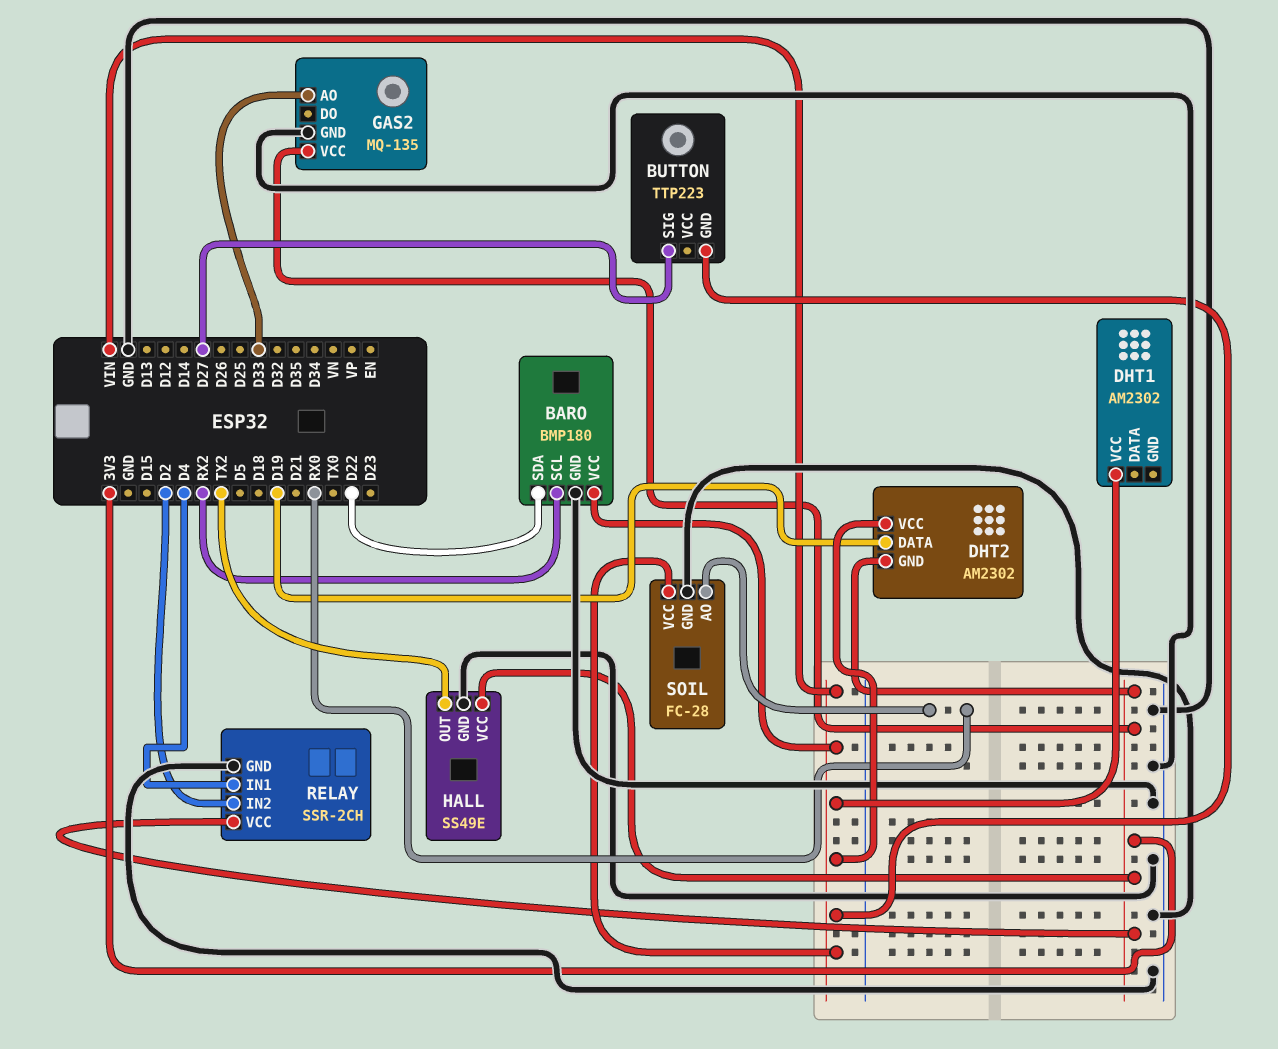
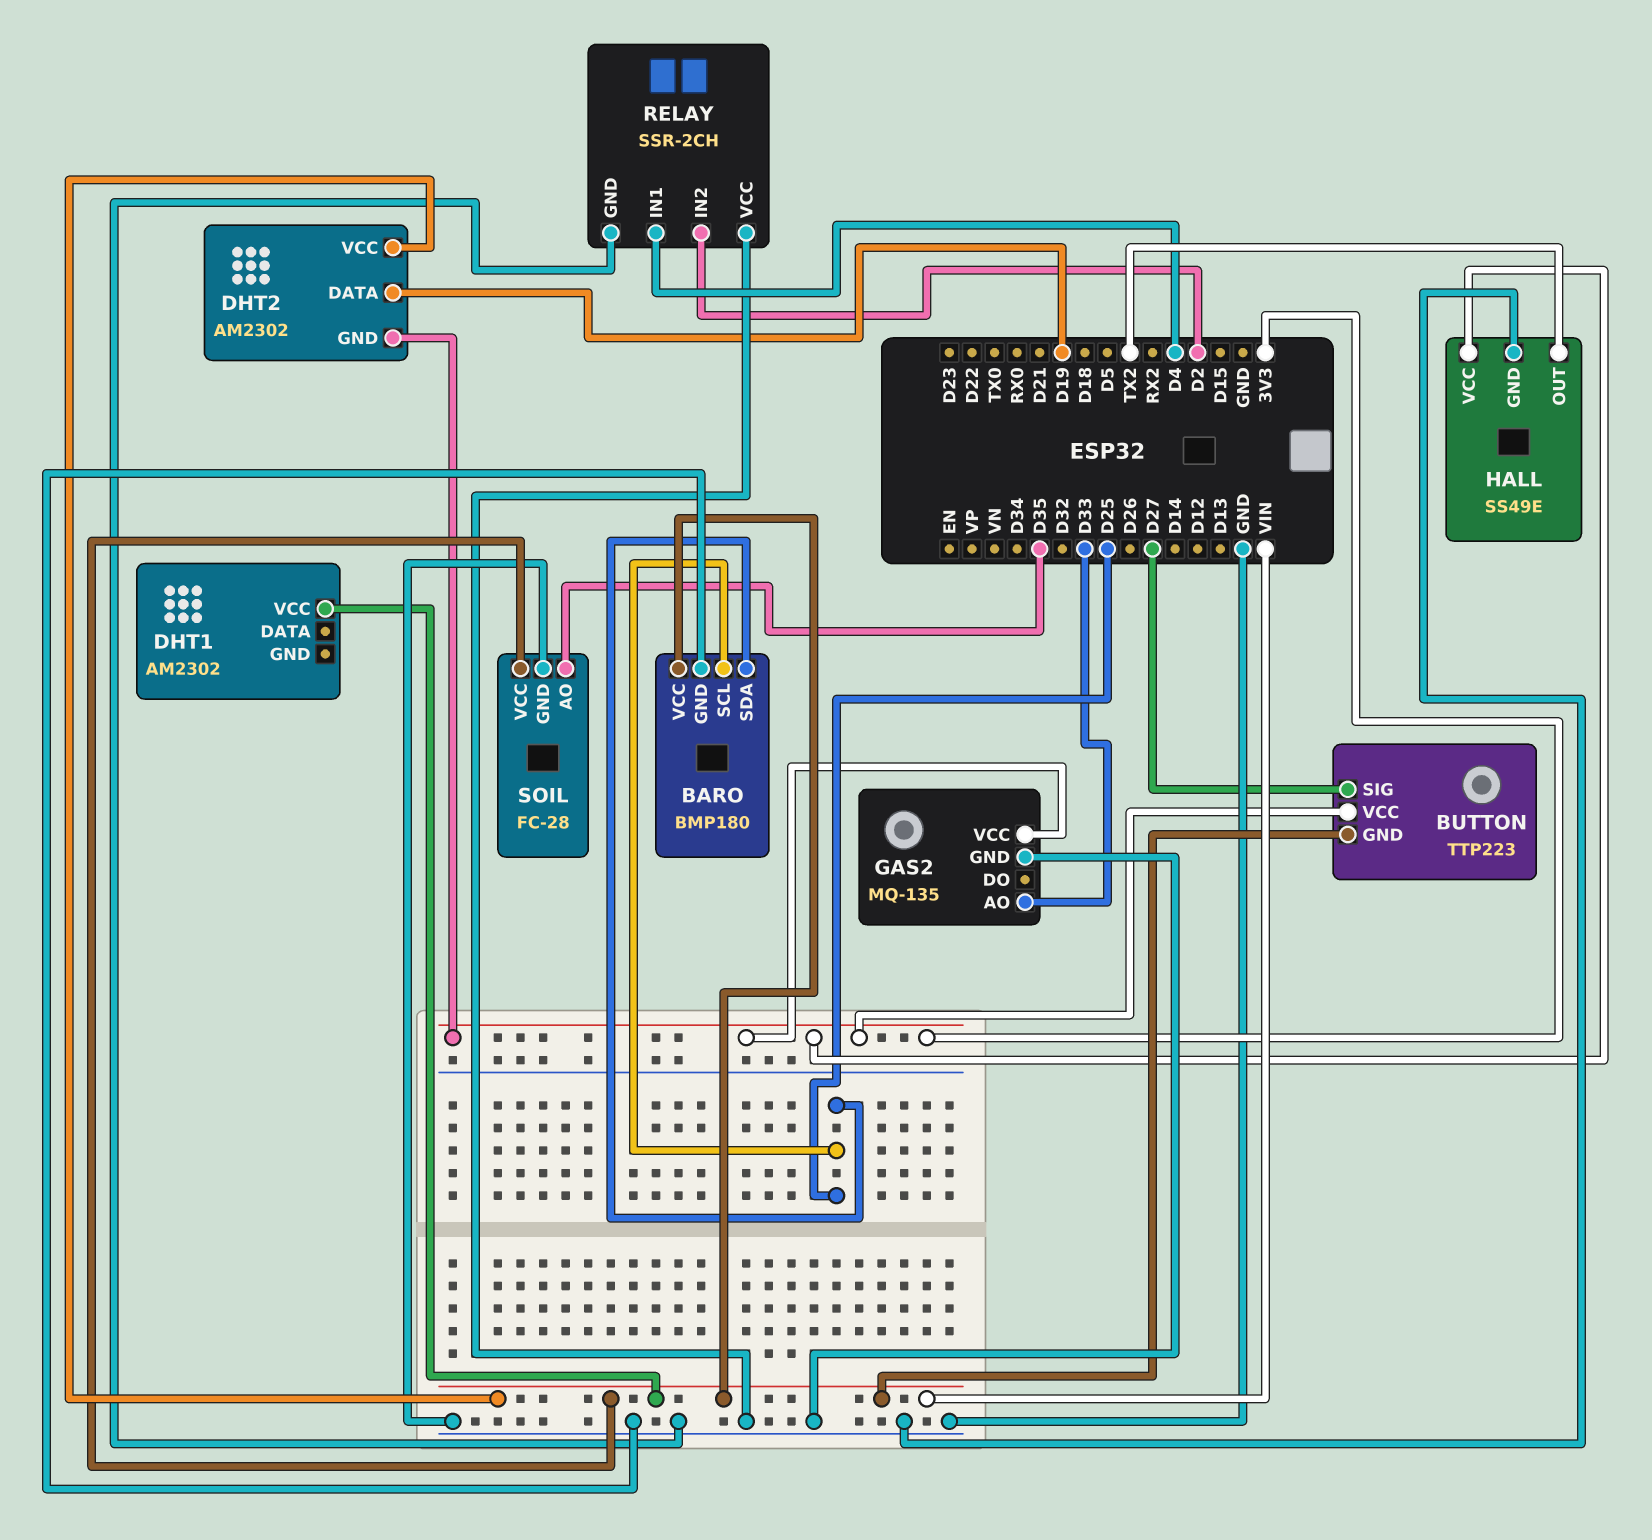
BARO pin SCL: RX2 -> D25
BARO pin SDA: D22 -> D25
BUTTON pin VCC: none -> 3V3
RELAY pin VCC: 3V3 -> GND
SOIL pin AO: RX0 -> D35

